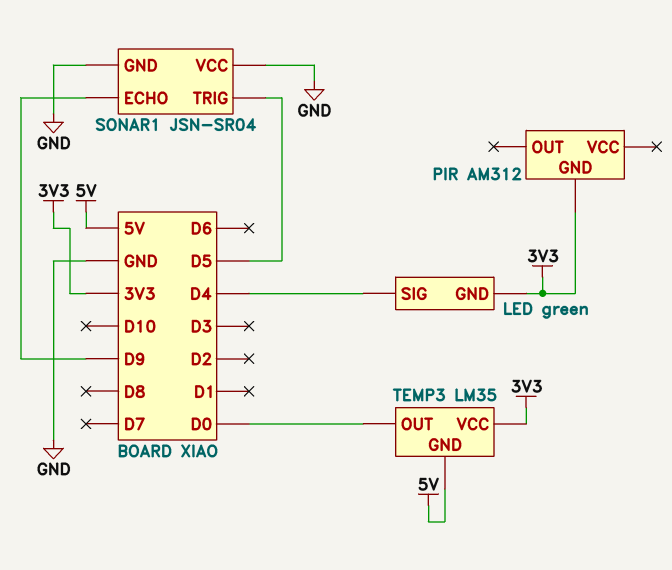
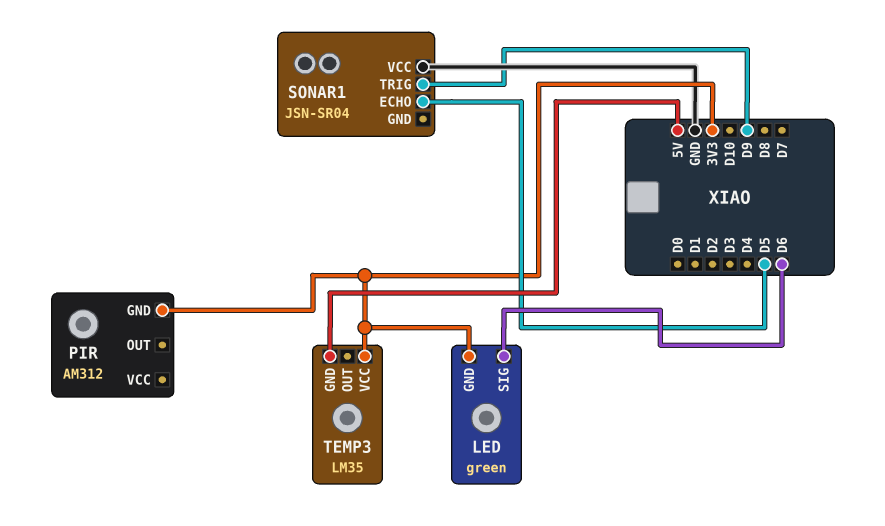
LED pin SIG: D4 -> D6
SONAR1 pin ECHO: D9 -> D5
SONAR1 pin GND: GND -> none
SONAR1 pin TRIG: D5 -> D9
TEMP3 pin OUT: D0 -> none

